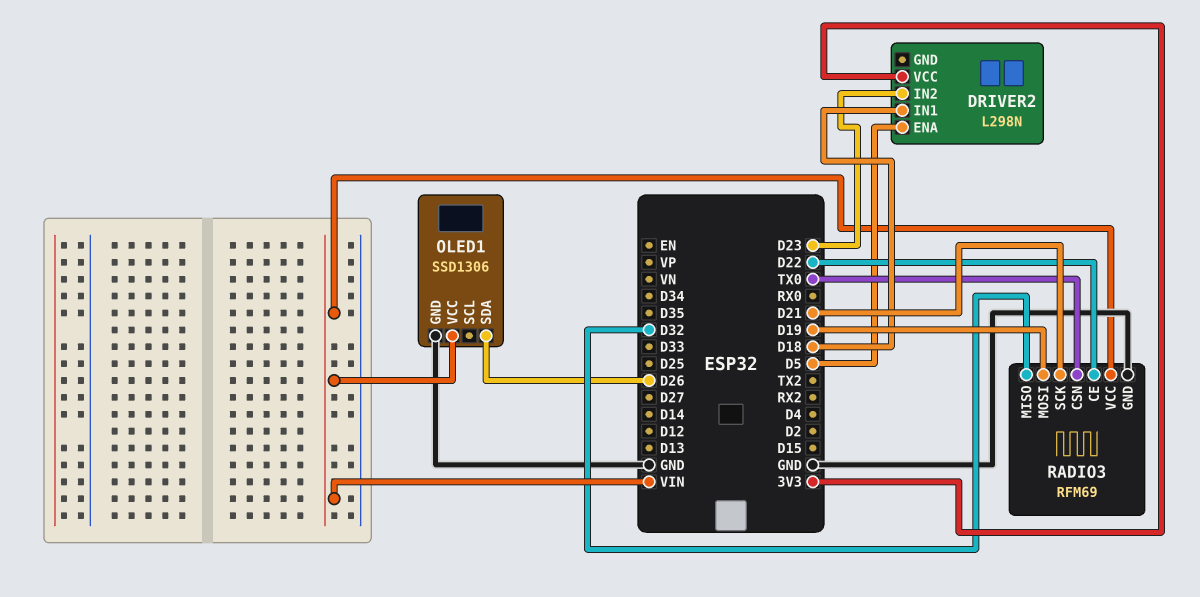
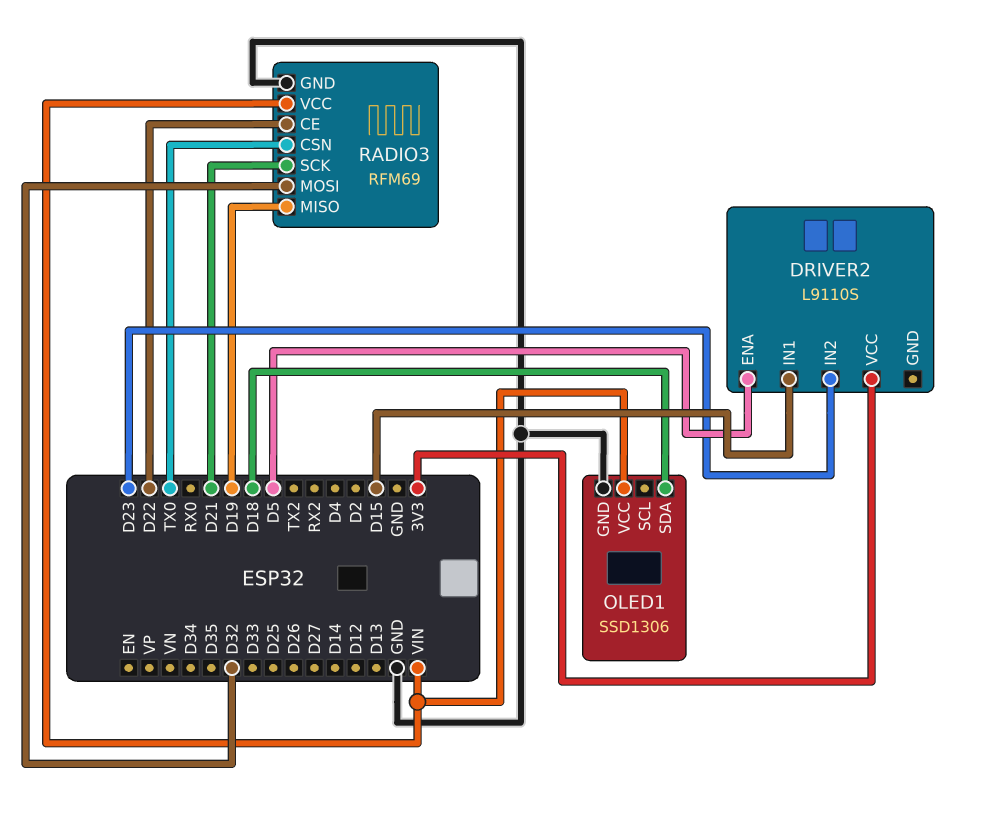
DRIVER2: L298N -> L9110S
DRIVER2 pin IN1: D18 -> D15
OLED1 pin SDA: D26 -> D18
RADIO3 pin MISO: D32 -> D19
RADIO3 pin MOSI: D19 -> D32

